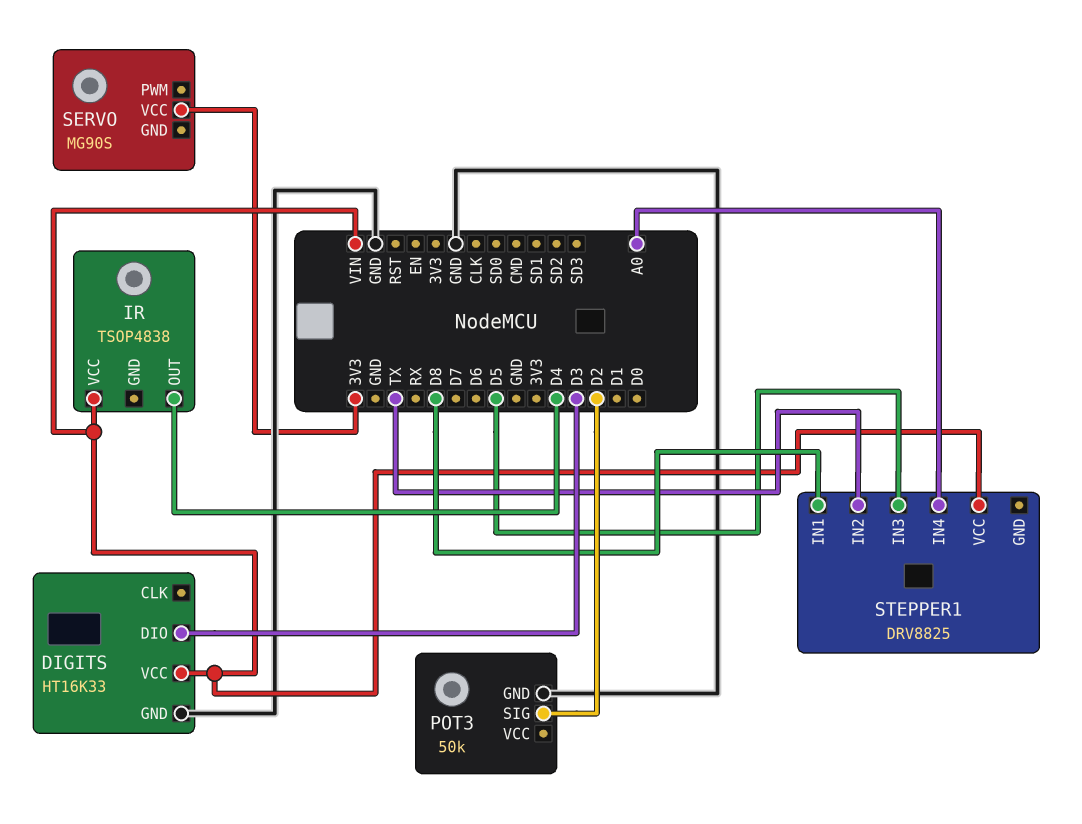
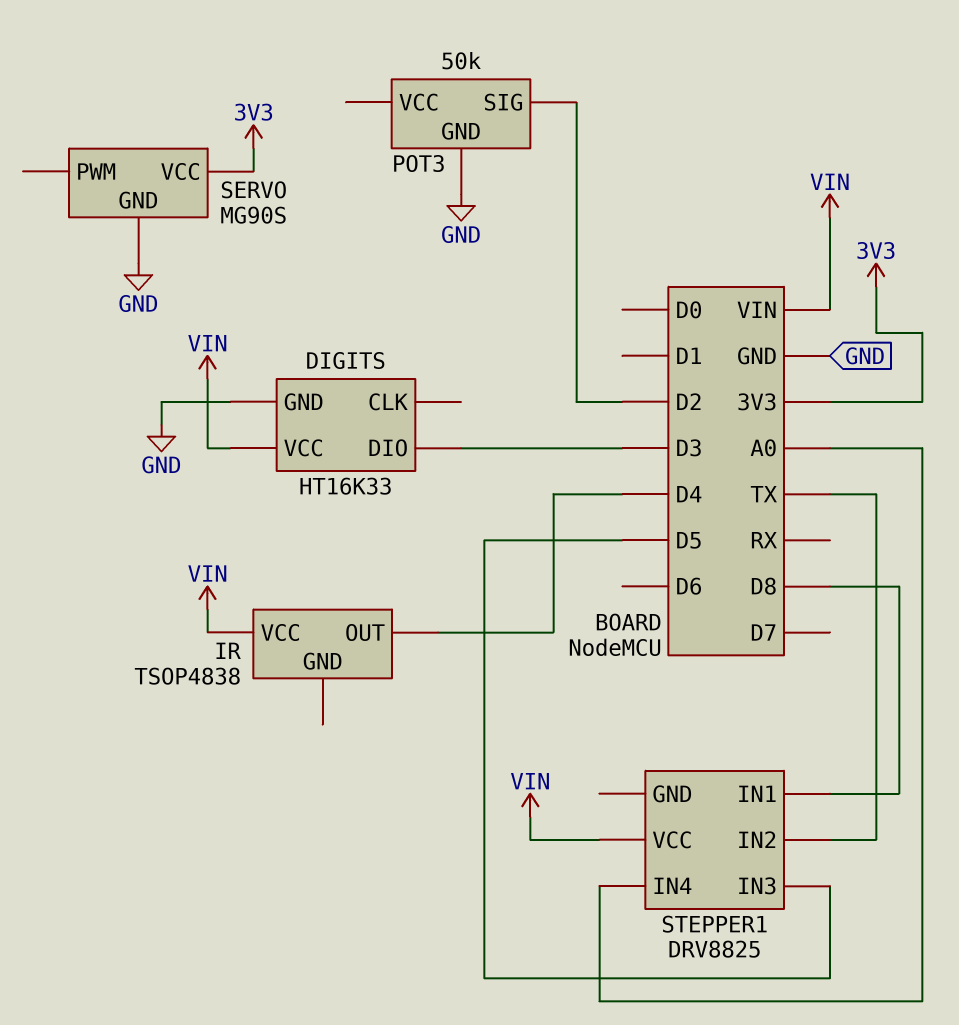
SERVO pin GND: none -> GND

